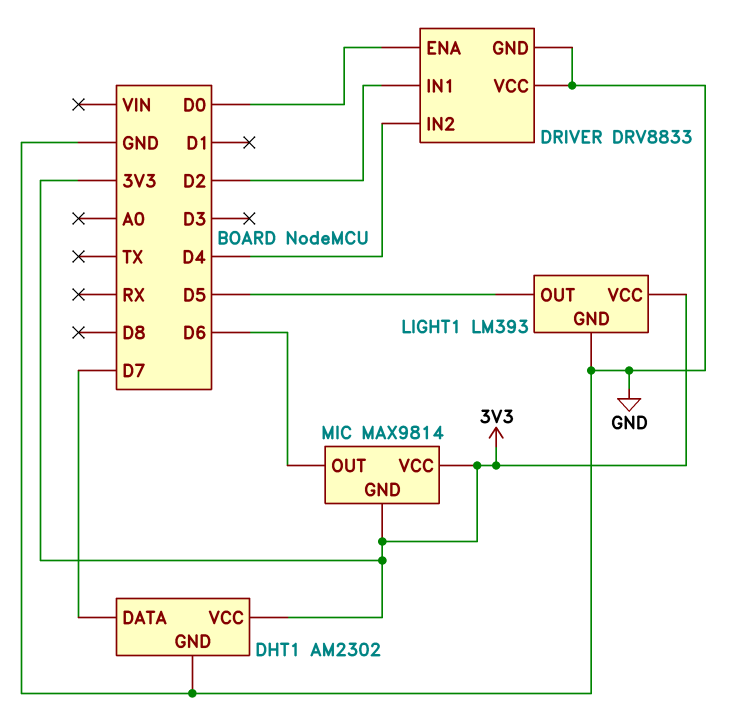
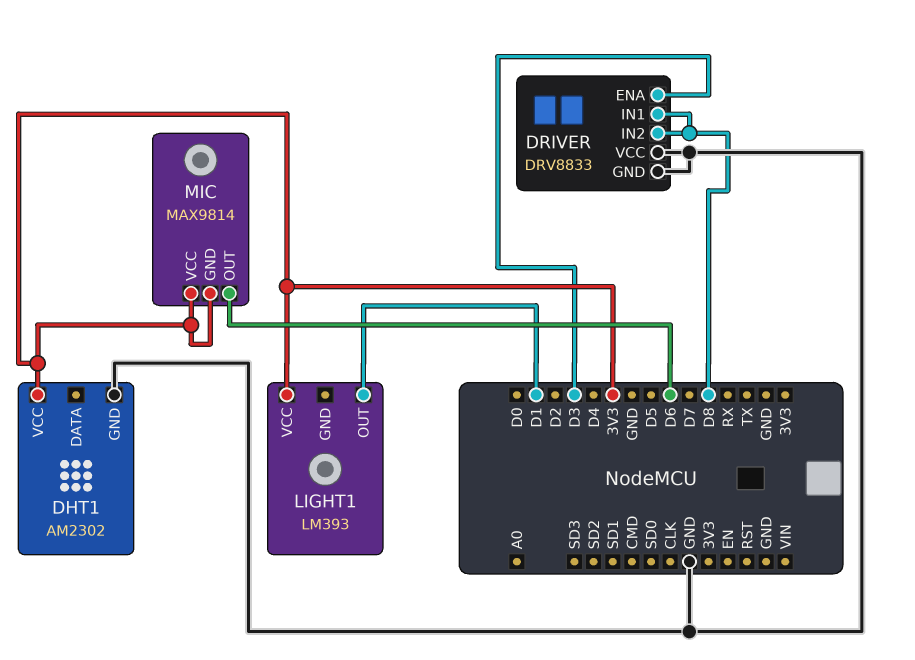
DHT1 pin DATA: D7 -> none
DRIVER pin ENA: D0 -> D3
DRIVER pin IN1: D2 -> D8
DRIVER pin IN2: D4 -> D8
LIGHT1 pin GND: GND -> none
LIGHT1 pin OUT: D5 -> D1

